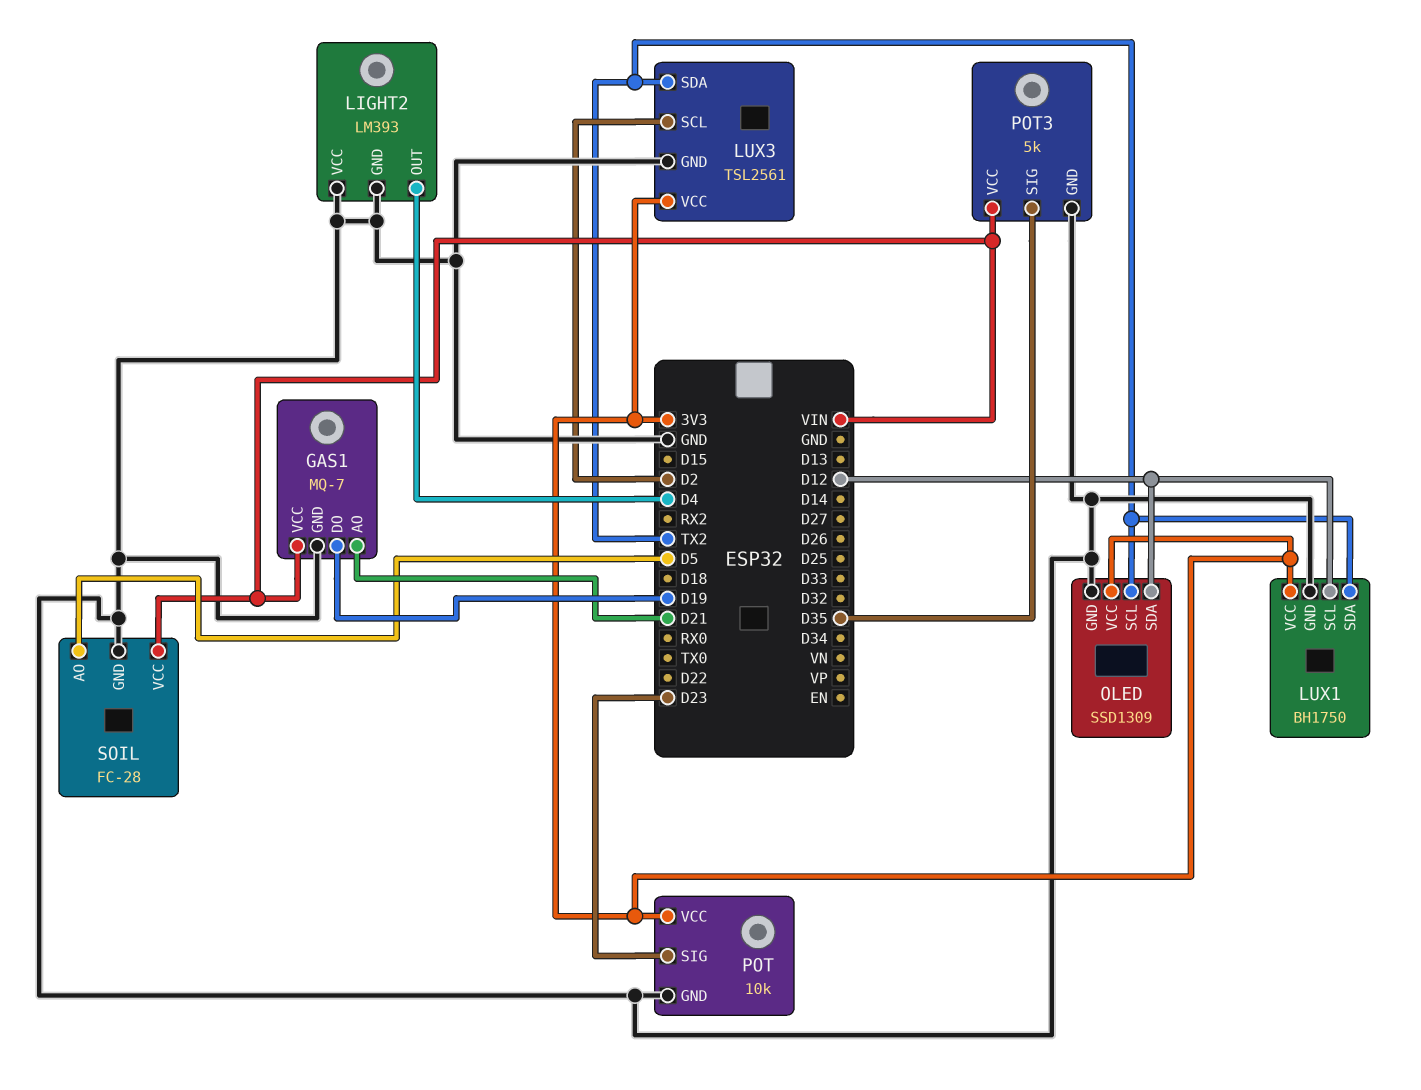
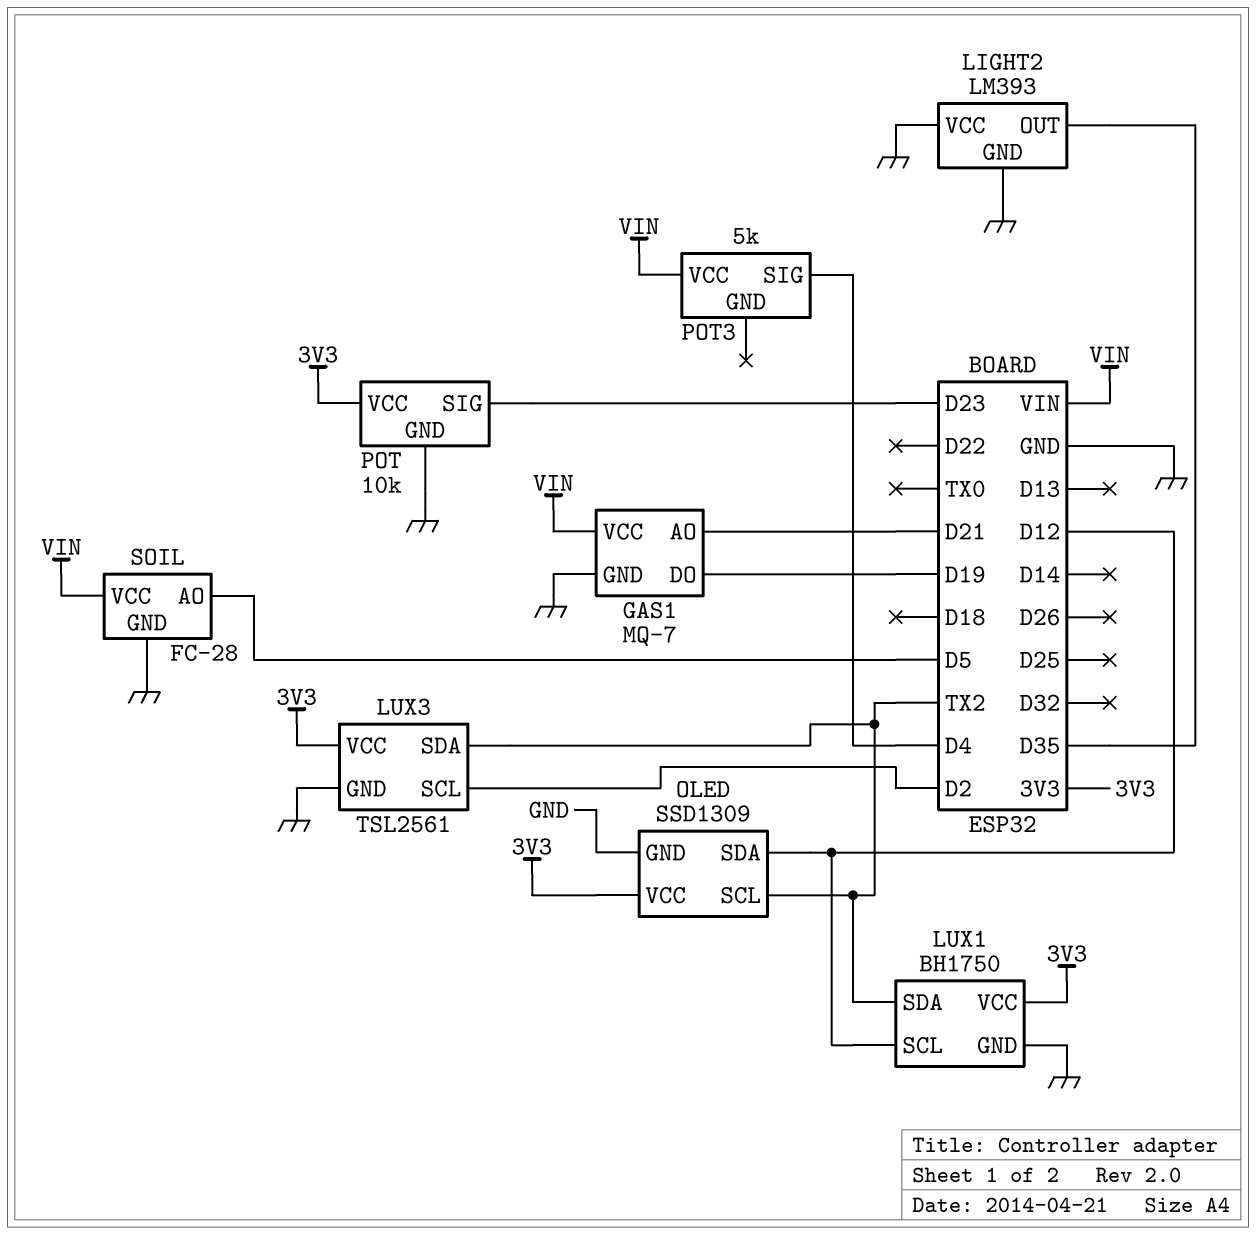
LIGHT2 pin OUT: D4 -> D35
POT3 pin GND: GND -> none
POT3 pin SIG: D35 -> D4

